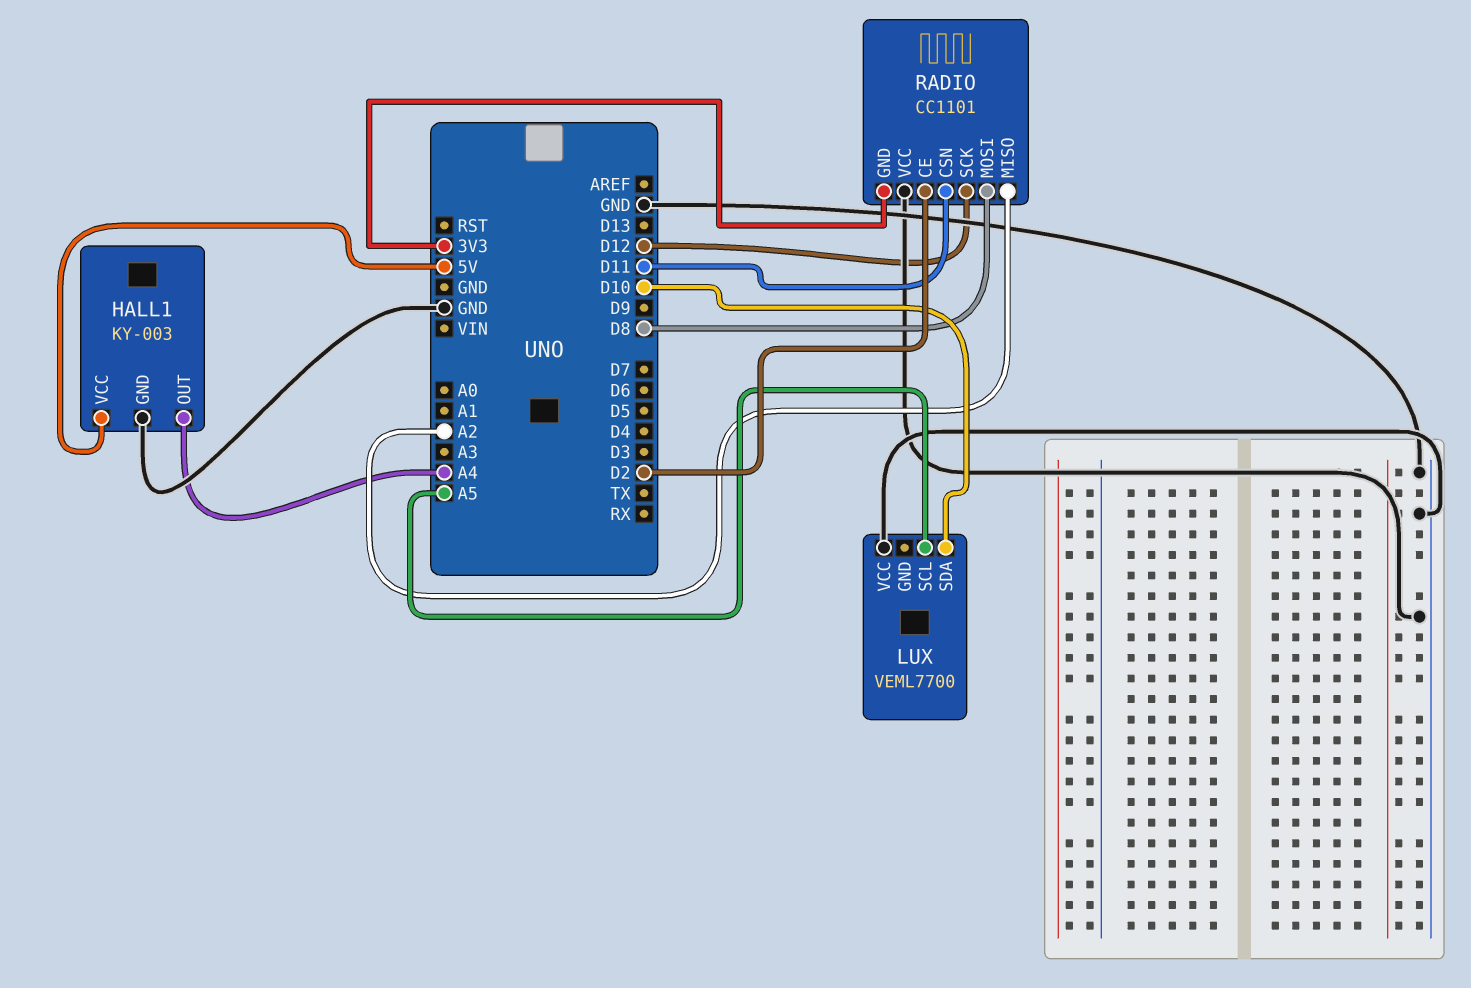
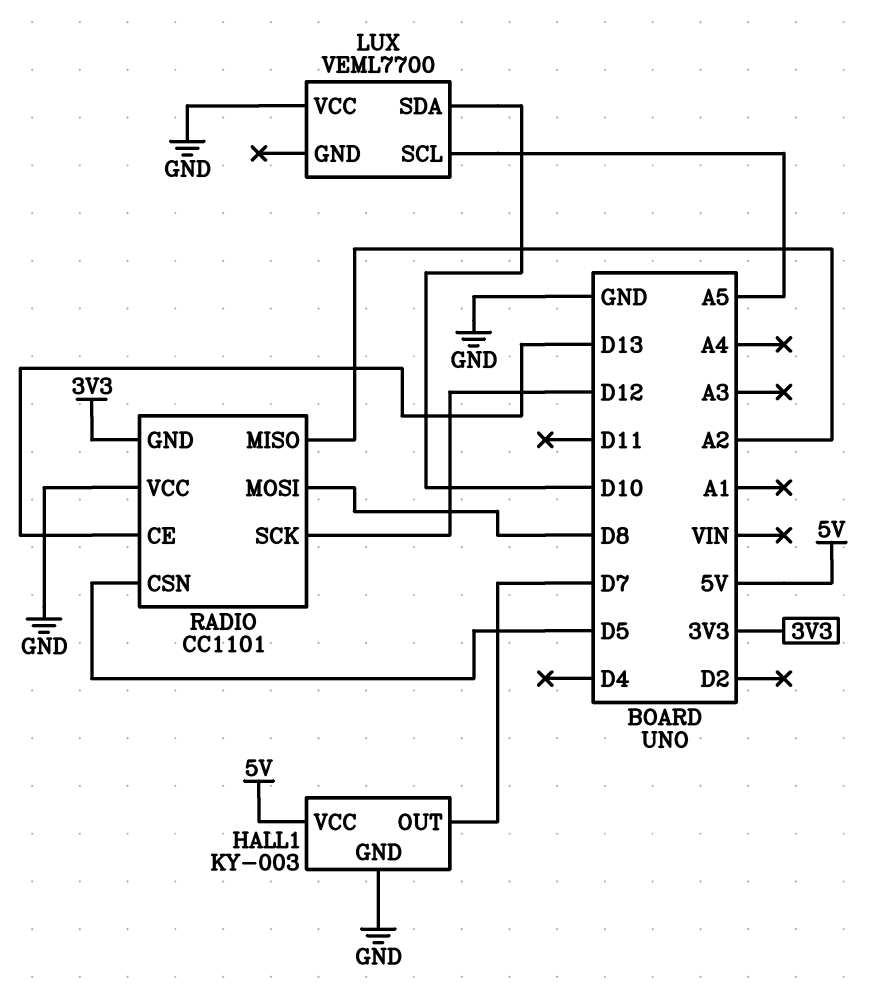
HALL1 pin OUT: A4 -> D7
RADIO pin CE: D2 -> D13
RADIO pin CSN: D11 -> D5

